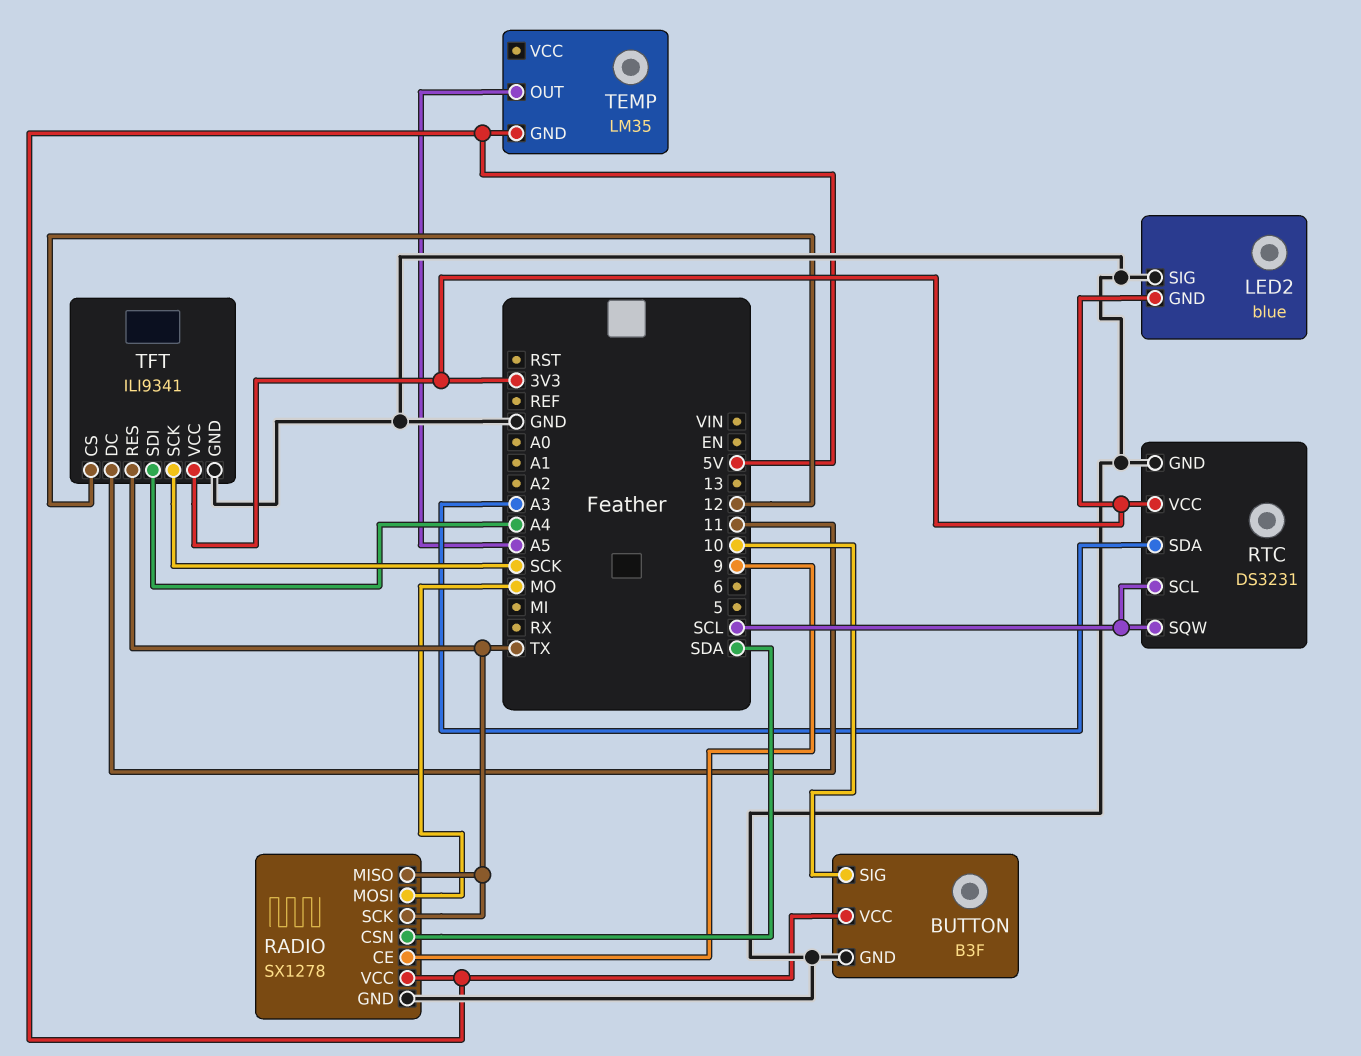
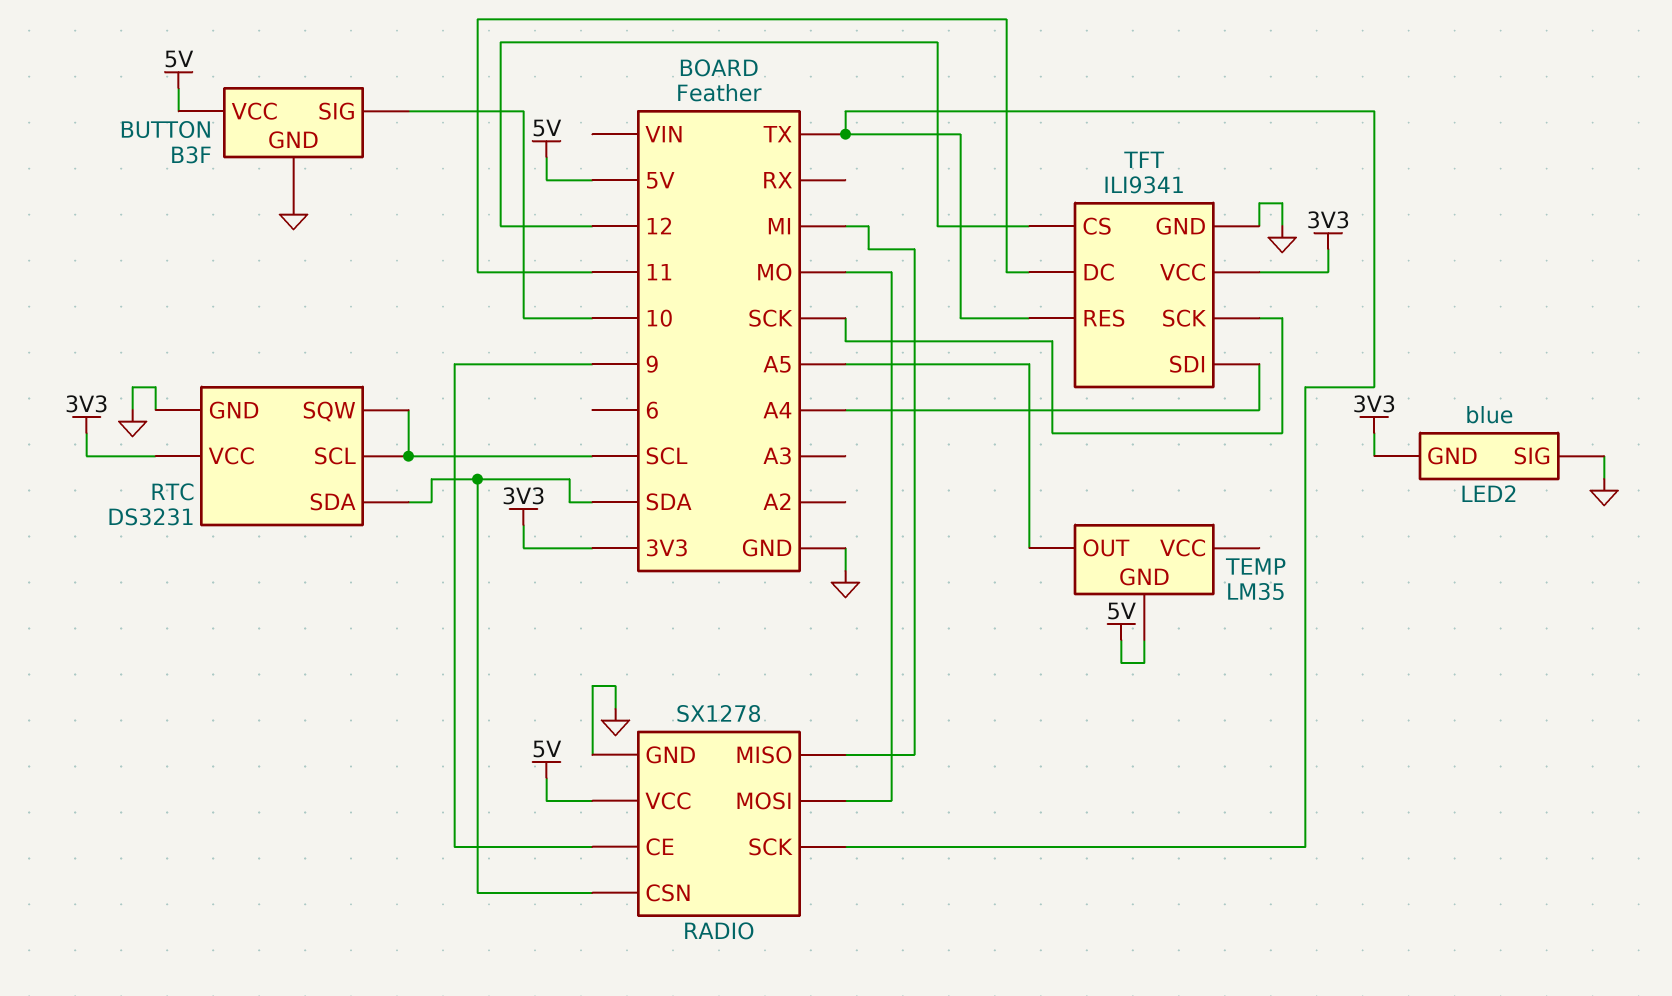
RADIO pin MISO: TX -> MI
RTC pin SDA: A3 -> SDA

